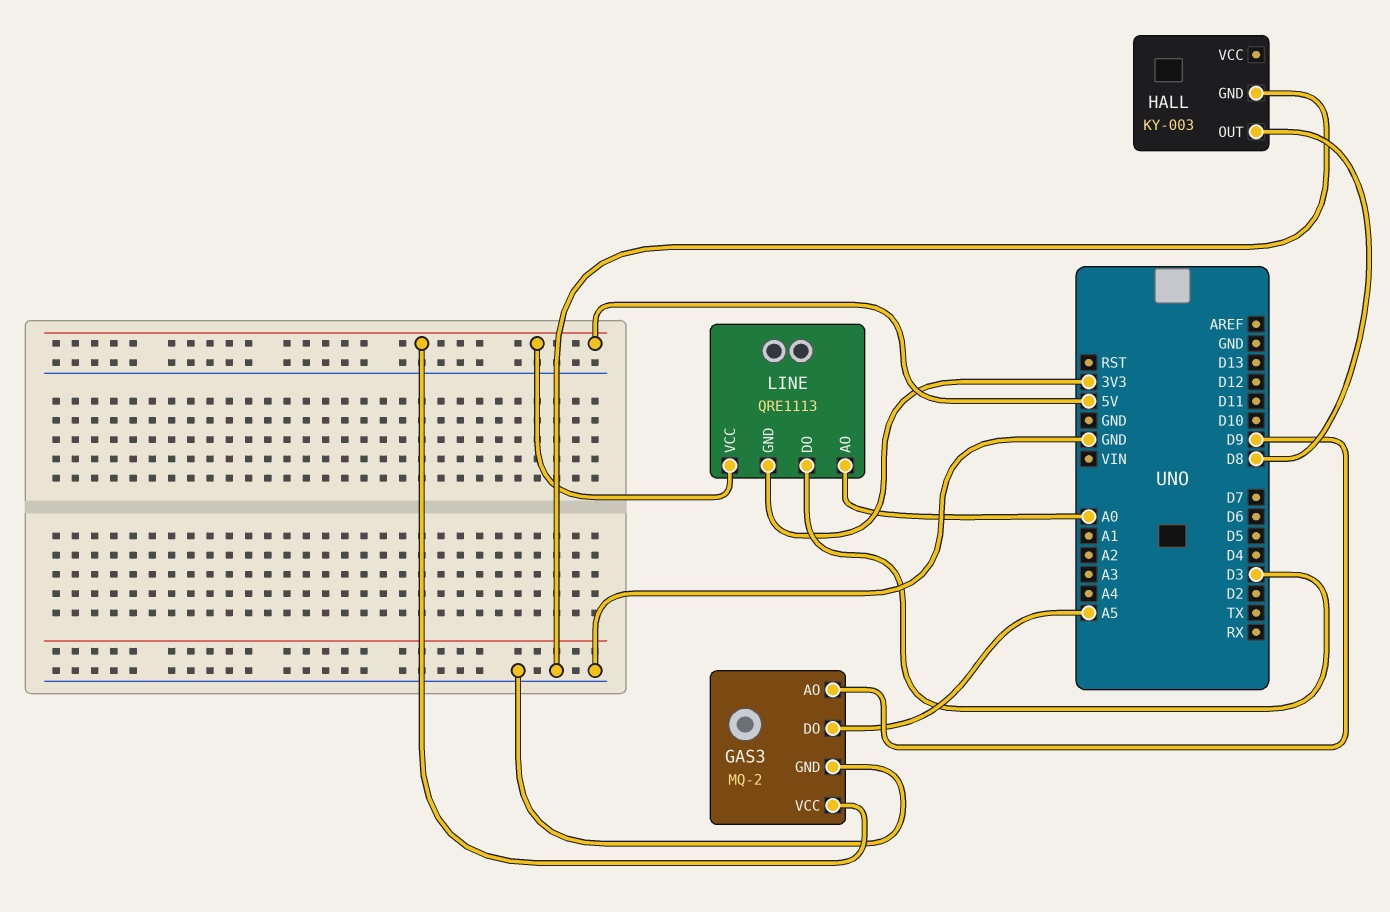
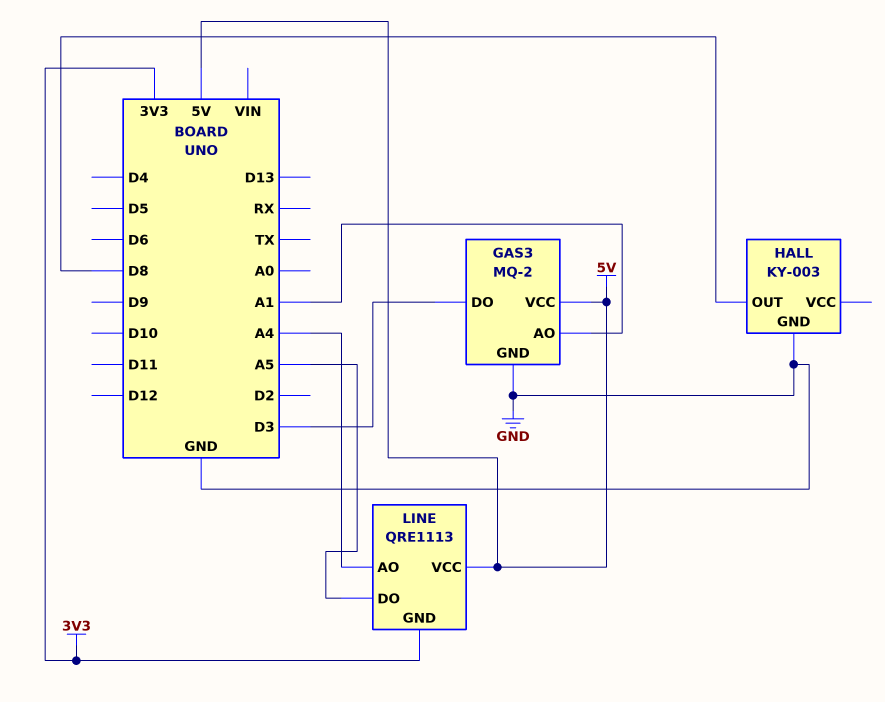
GAS3 pin AO: D9 -> A1
GAS3 pin DO: A5 -> D3
LINE pin AO: A0 -> A4
LINE pin DO: D3 -> A5

